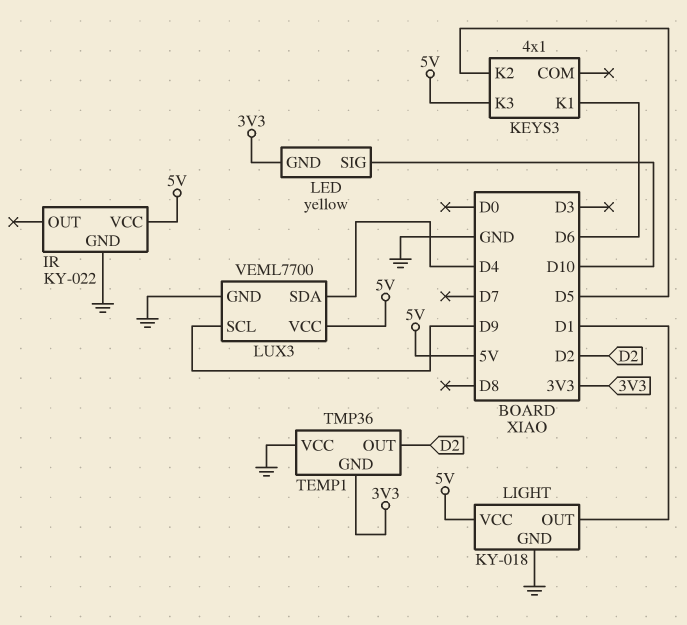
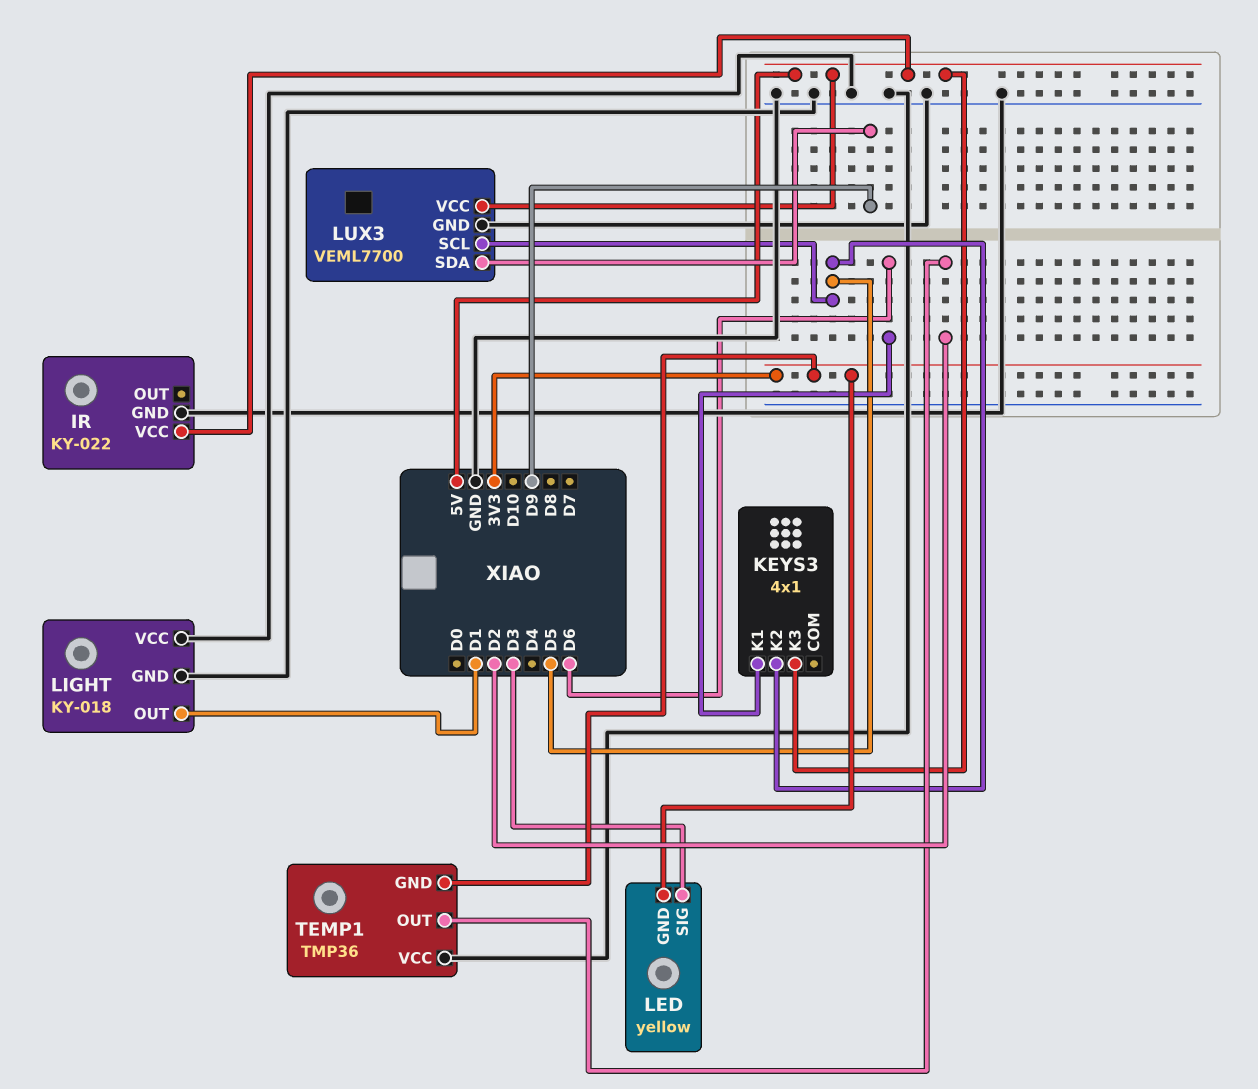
LED pin SIG: D10 -> D3
LIGHT pin VCC: 5V -> GND
LUX3 pin SCL: D9 -> D5
LUX3 pin SDA: D4 -> D9

